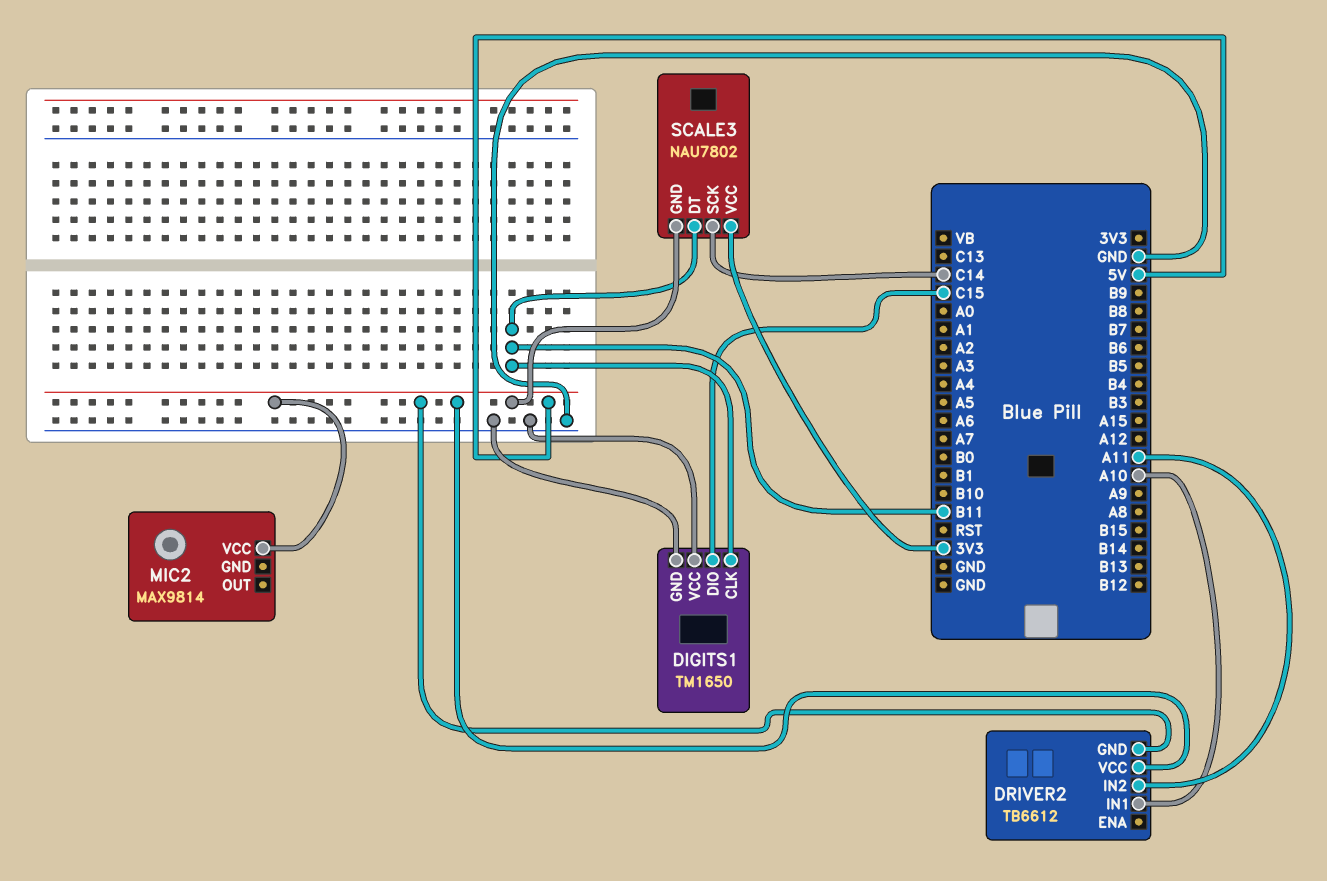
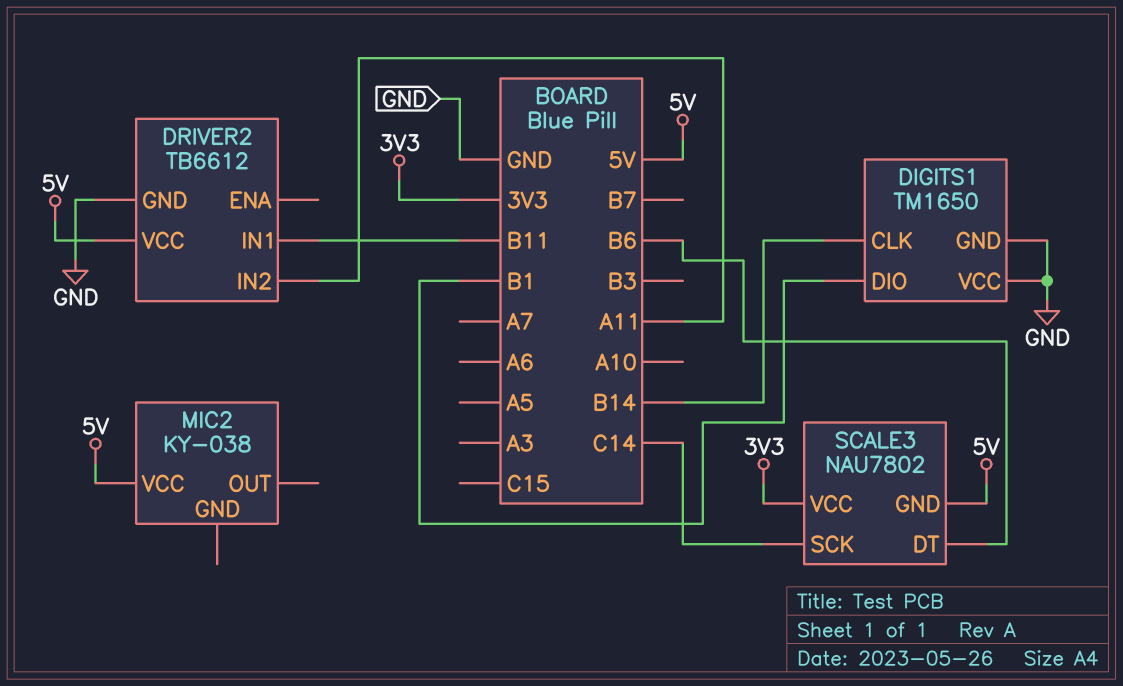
DIGITS1 pin CLK: B11 -> B14
DIGITS1 pin DIO: C15 -> B1
DRIVER2 pin GND: 5V -> GND
DRIVER2 pin IN1: A10 -> B11
MIC2: MAX9814 -> KY-038
SCALE3 pin DT: B11 -> B6

